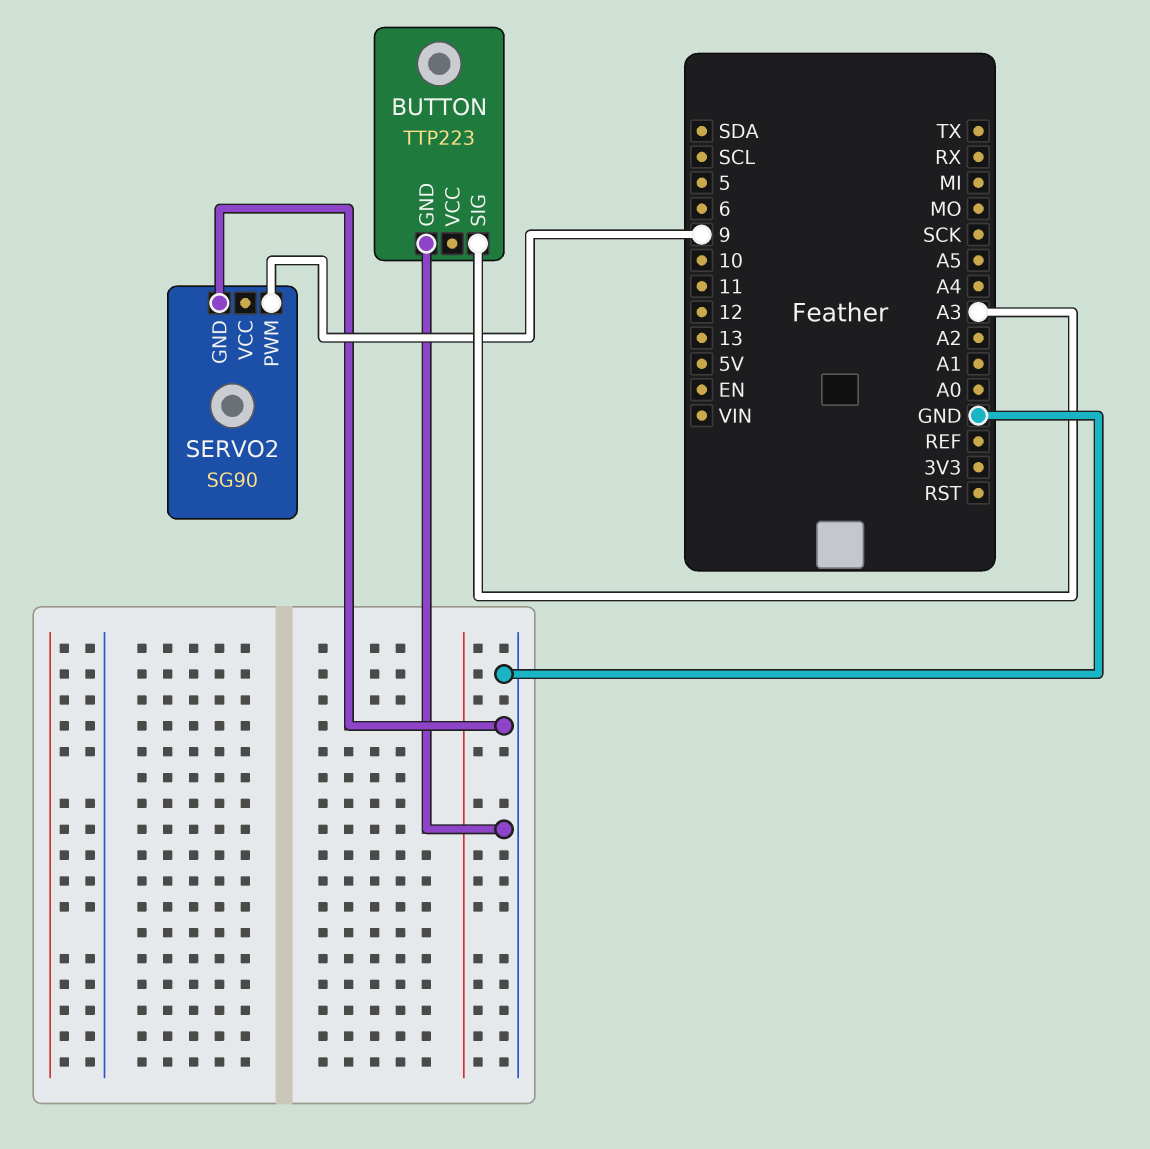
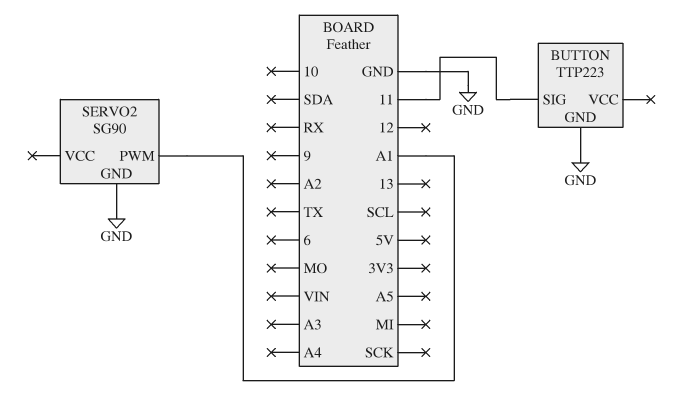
BUTTON pin SIG: A3 -> 11
SERVO2 pin PWM: 9 -> A1

